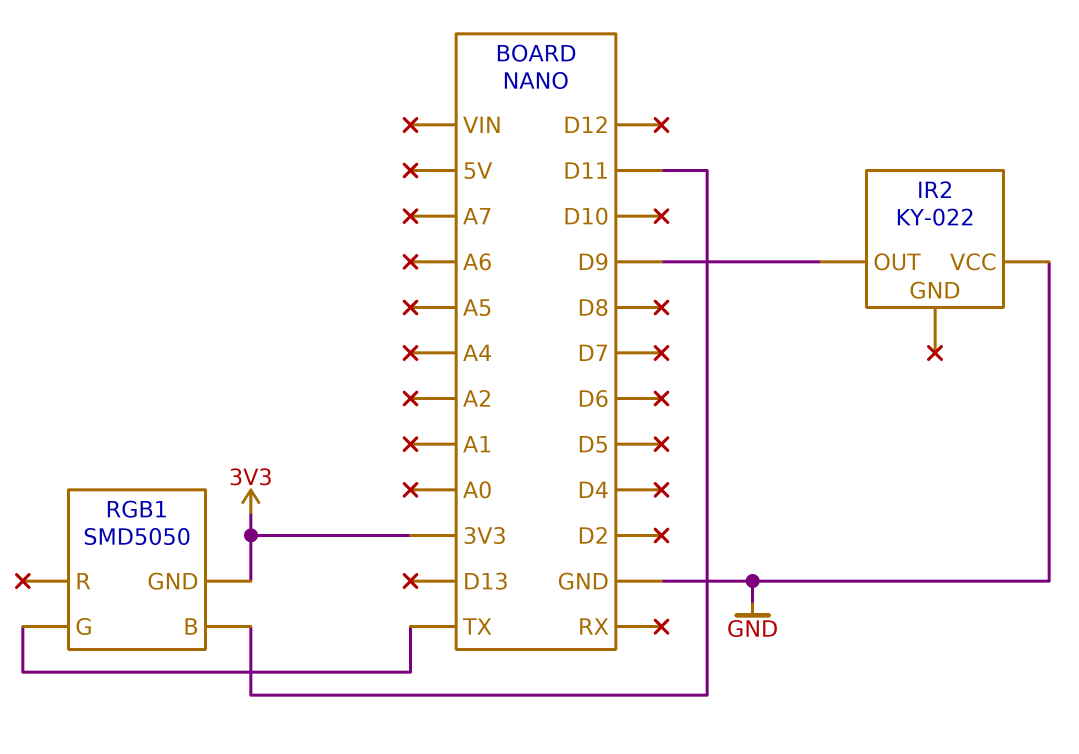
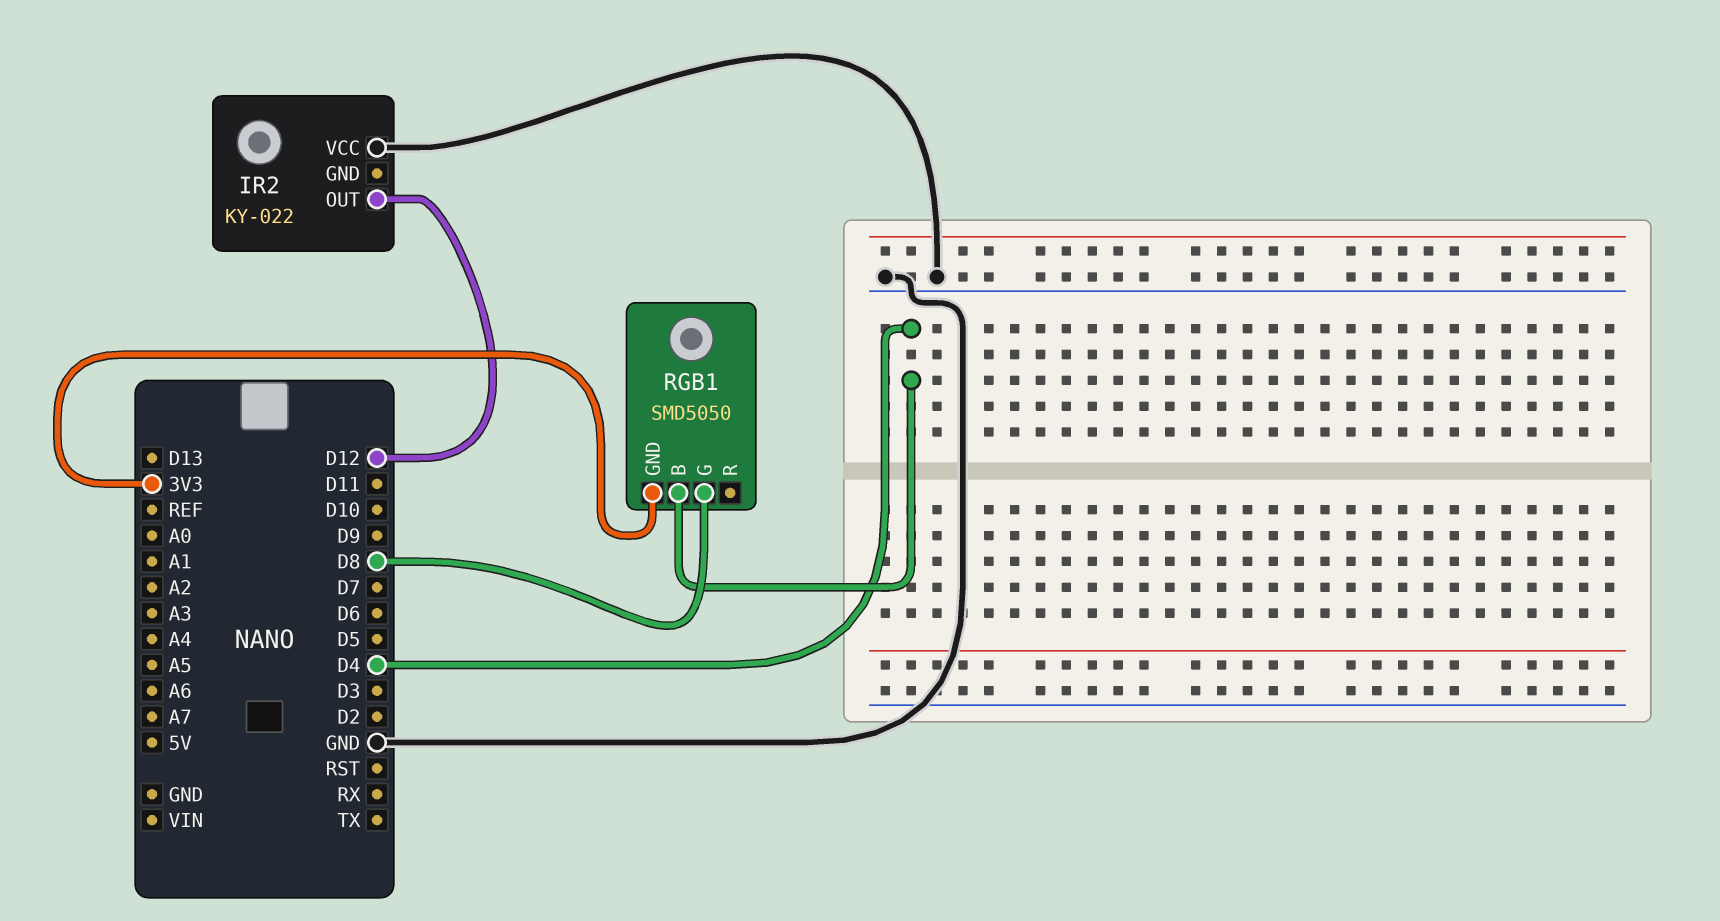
IR2 pin OUT: D9 -> D12
RGB1 pin B: D11 -> D4
RGB1 pin G: TX -> D8

